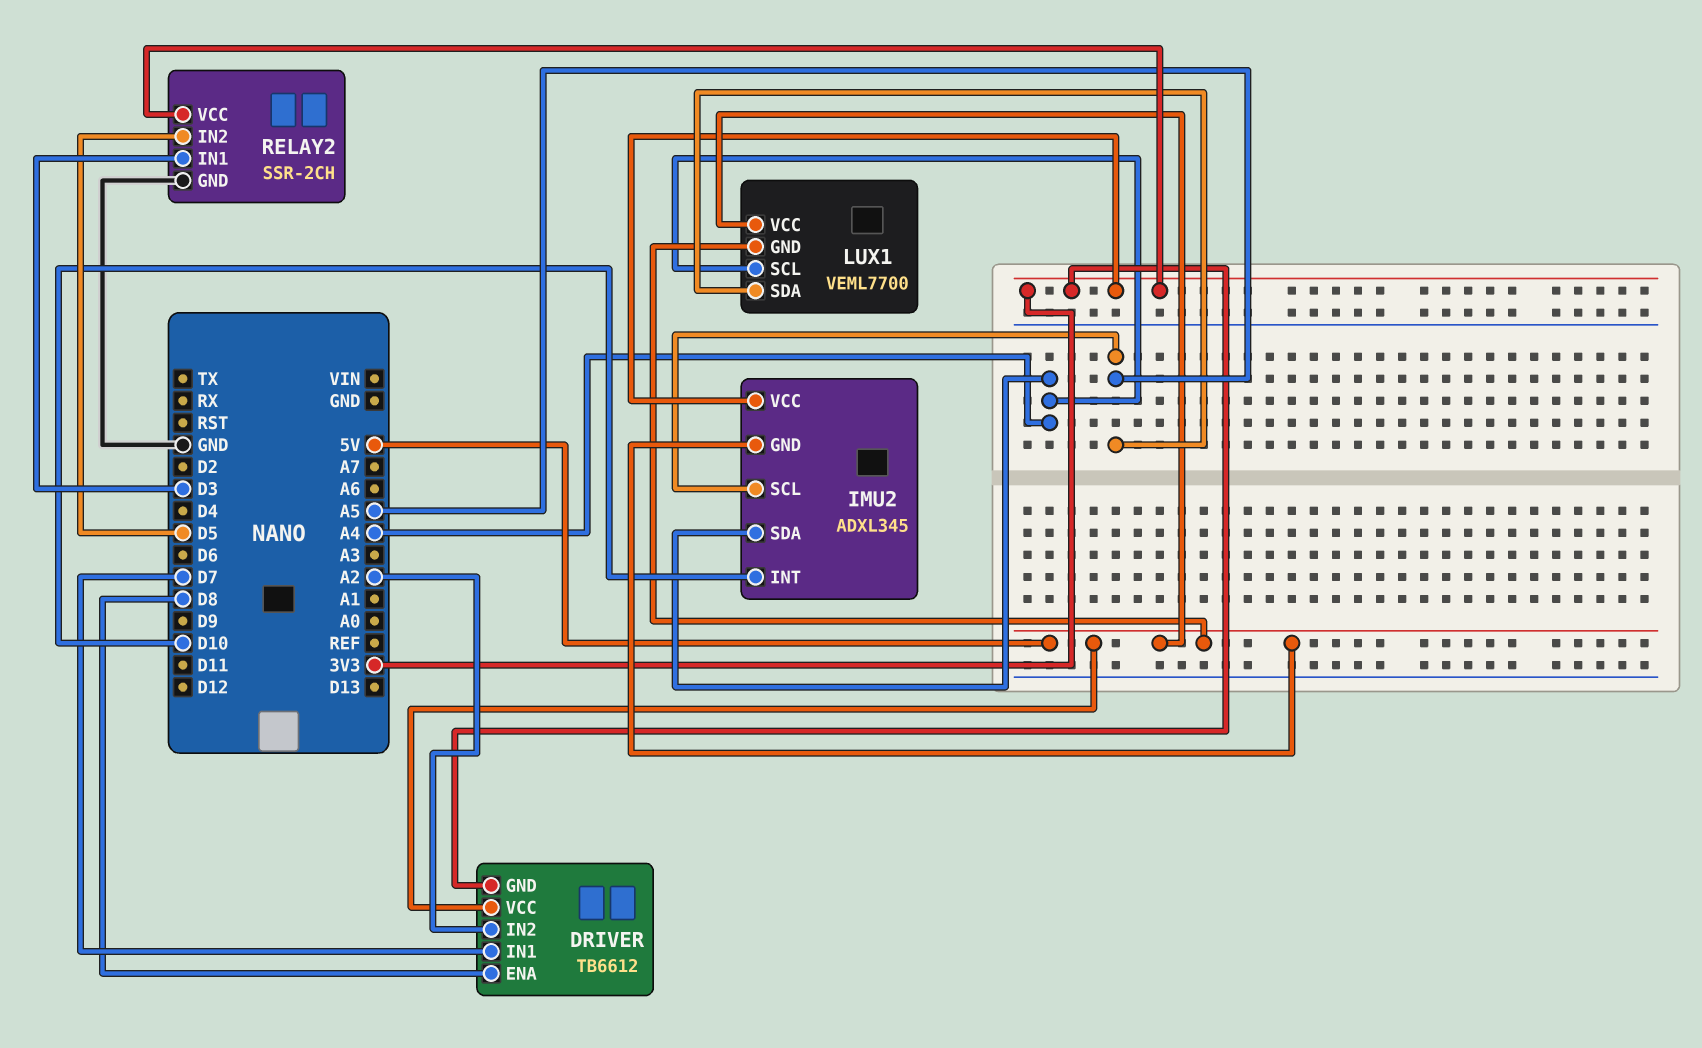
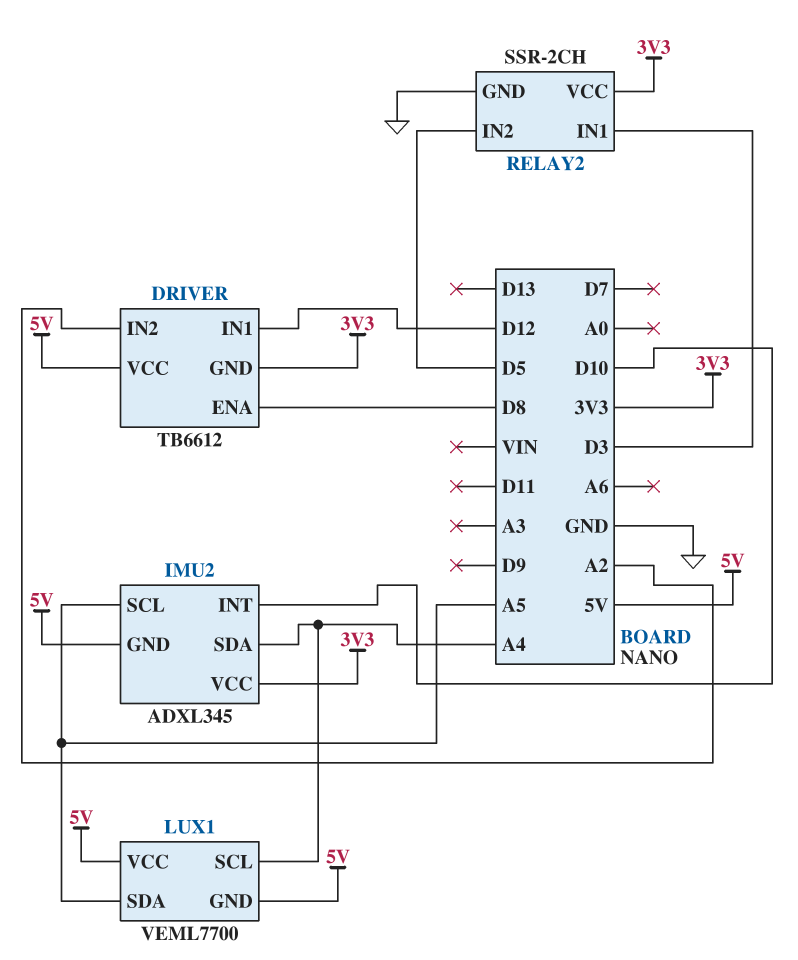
DRIVER pin IN1: D7 -> D12

